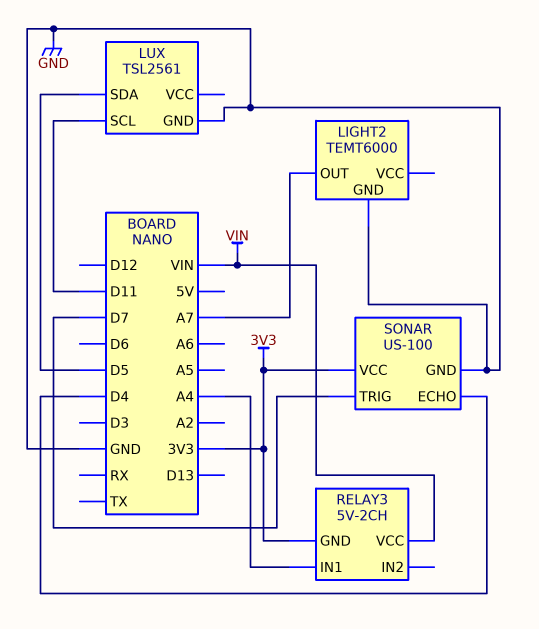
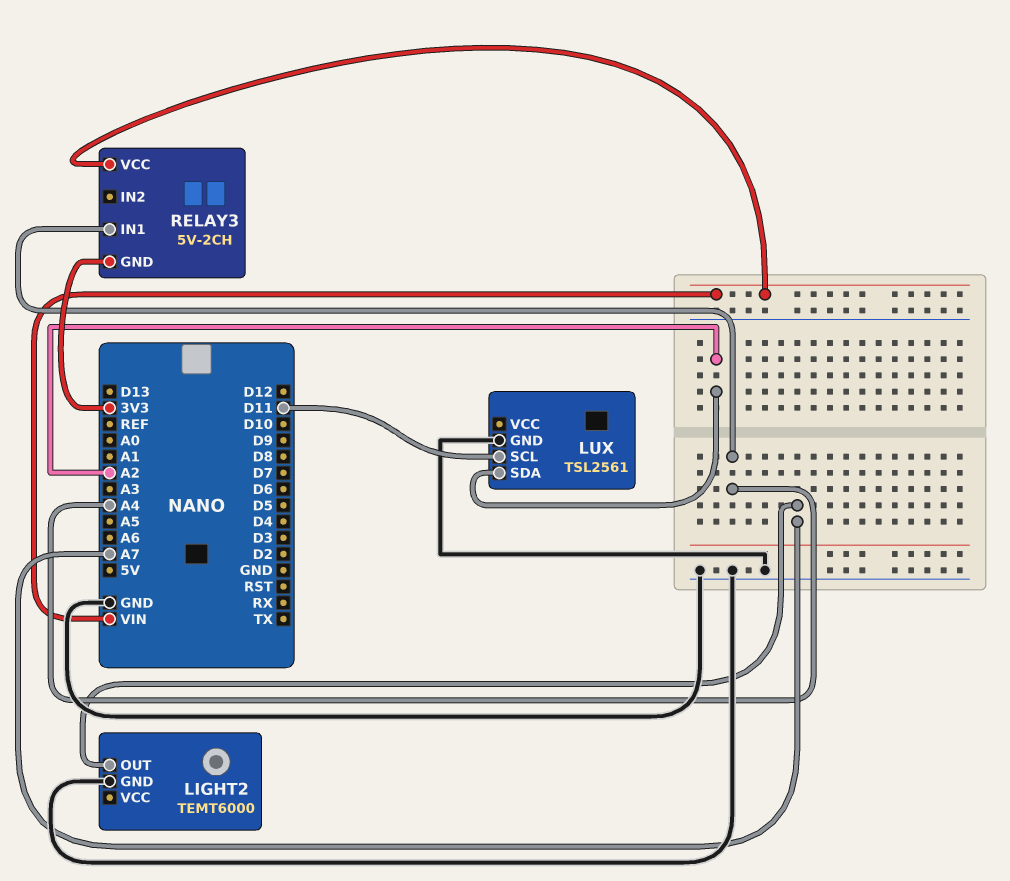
LUX pin SDA: D5 -> A2
SONAR: US-100 -> none
SONAR pin ECHO: D4 -> none
SONAR pin GND: GND -> none
SONAR pin TRIG: D7 -> none
SONAR pin VCC: 3V3 -> none

